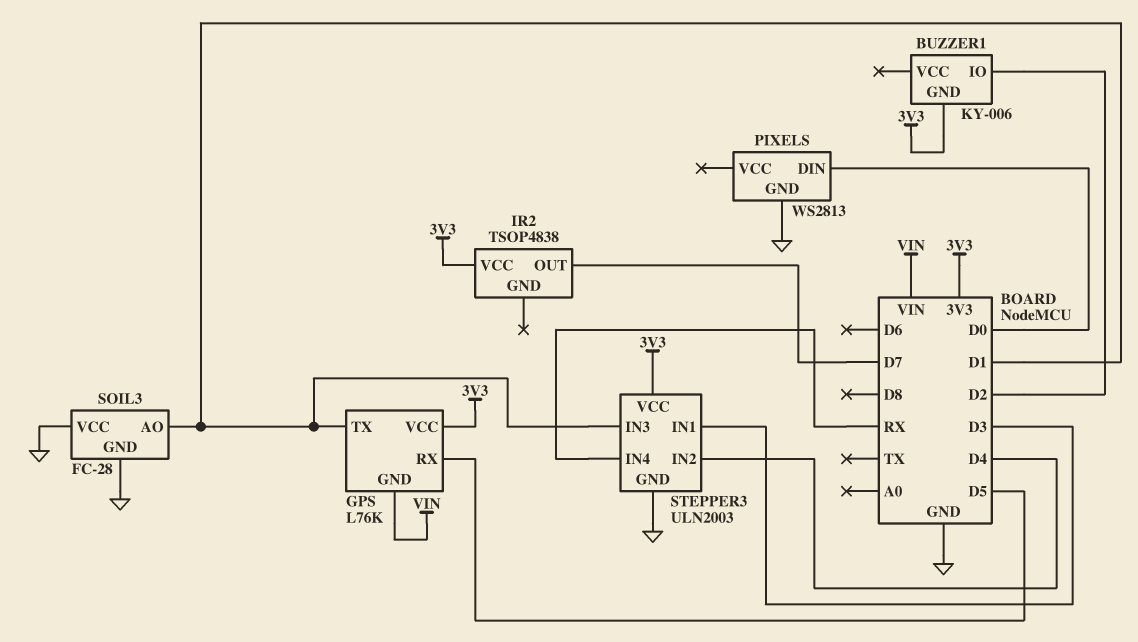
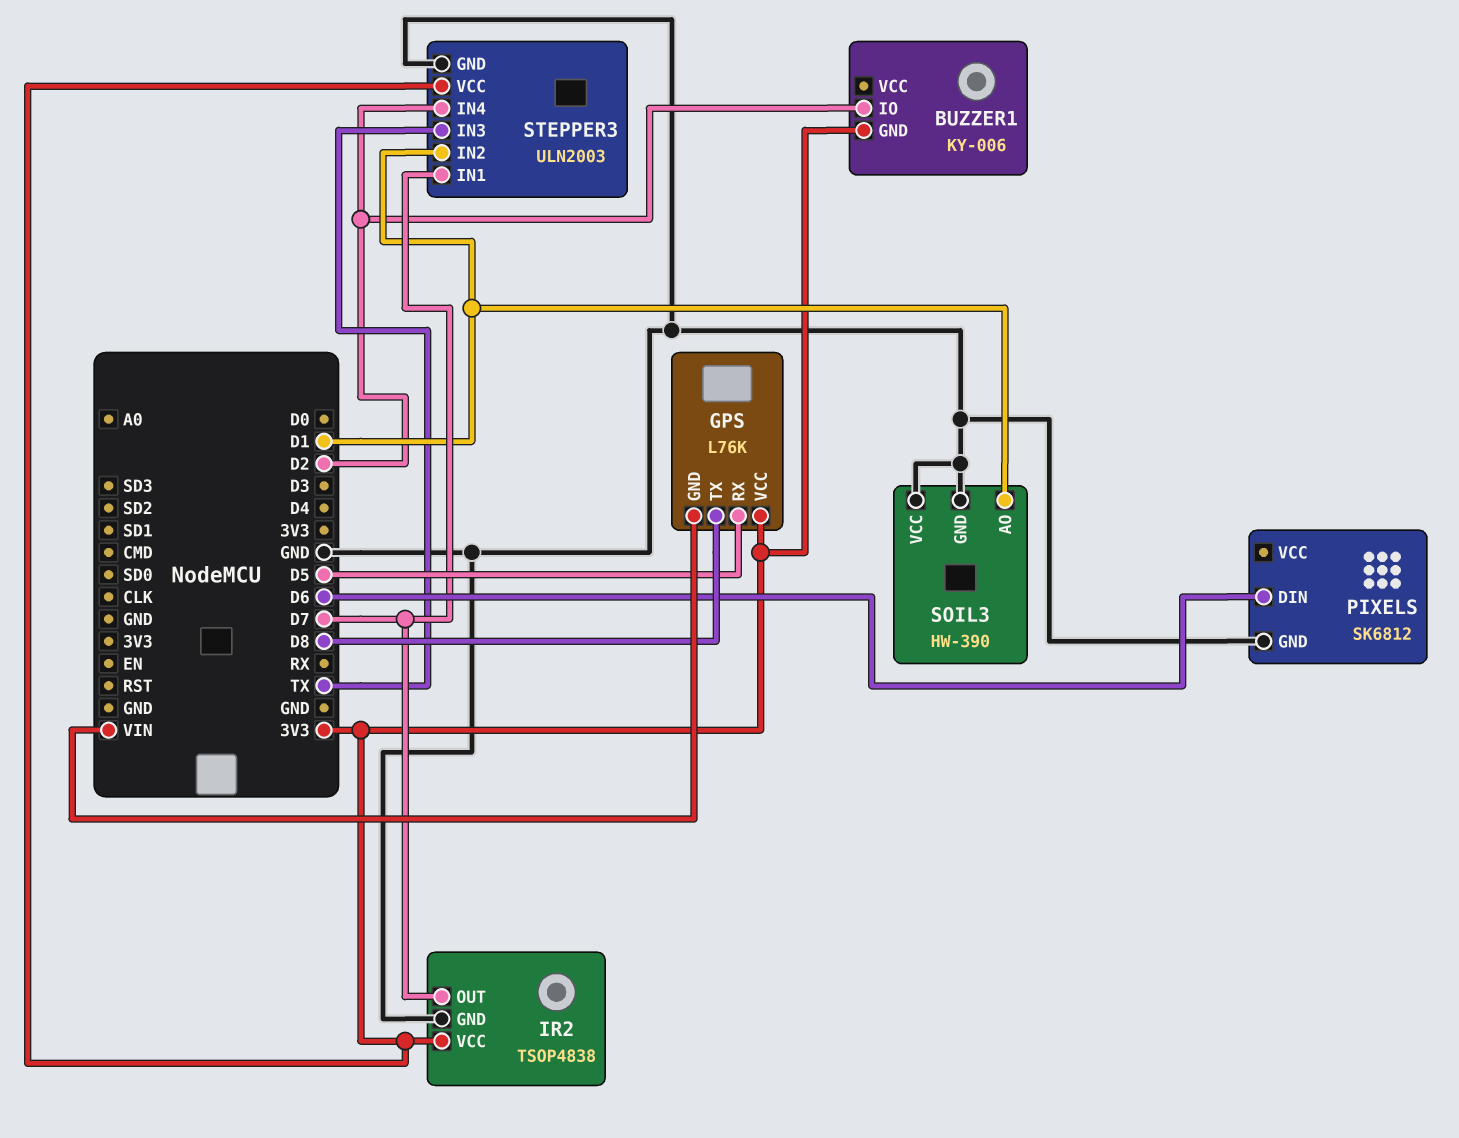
GPS pin TX: D1 -> D8
IR2 pin GND: none -> GND
PIXELS: WS2813 -> SK6812
PIXELS pin DIN: D0 -> D6
SOIL3: FC-28 -> HW-390
STEPPER3 pin IN1: D3 -> D7
STEPPER3 pin IN2: D4 -> D1
STEPPER3 pin IN3: D1 -> TX
STEPPER3 pin IN4: RX -> D2

